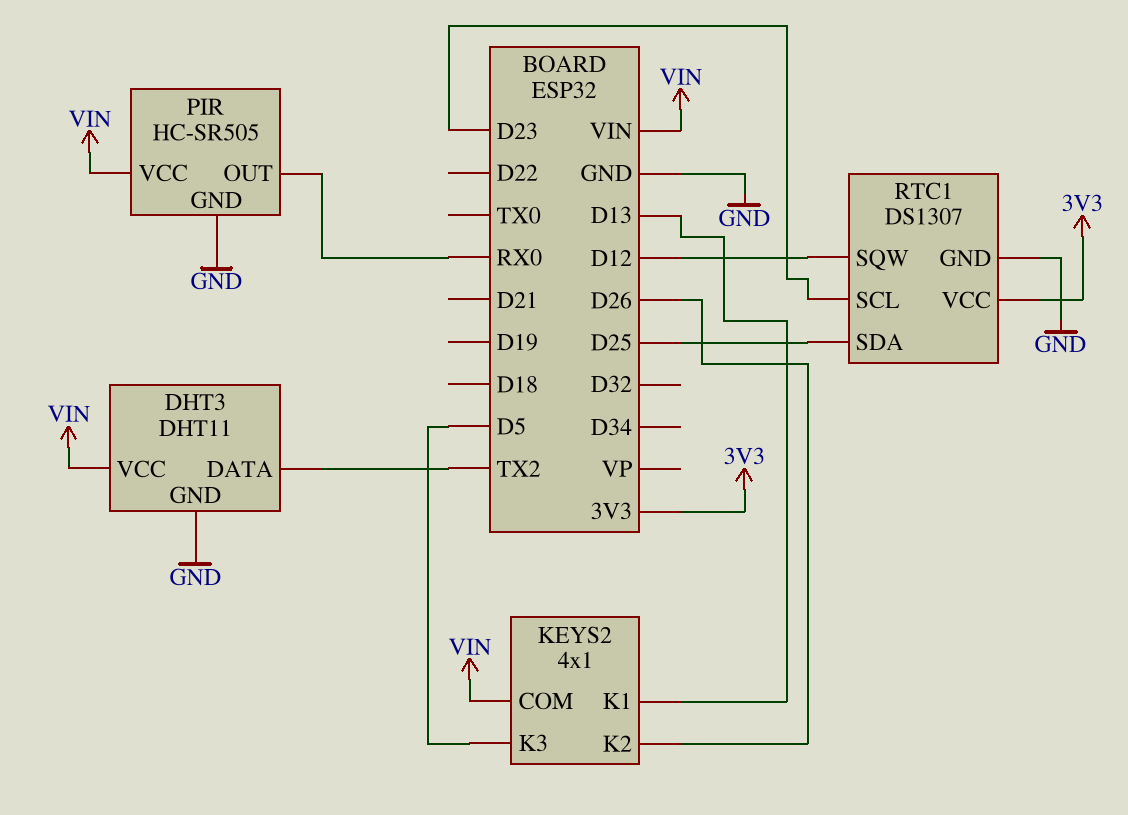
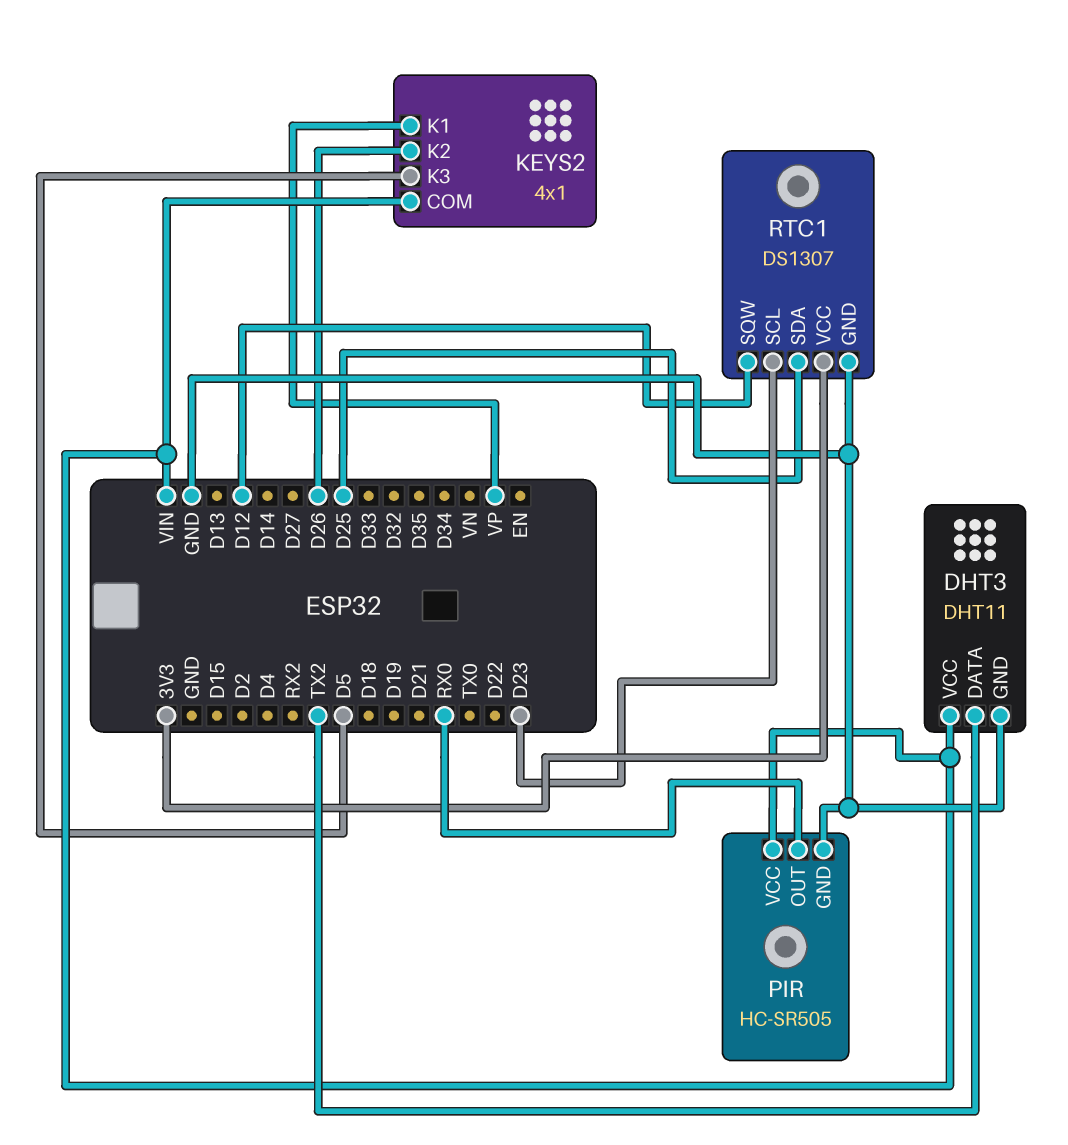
KEYS2 pin K1: D13 -> VP

